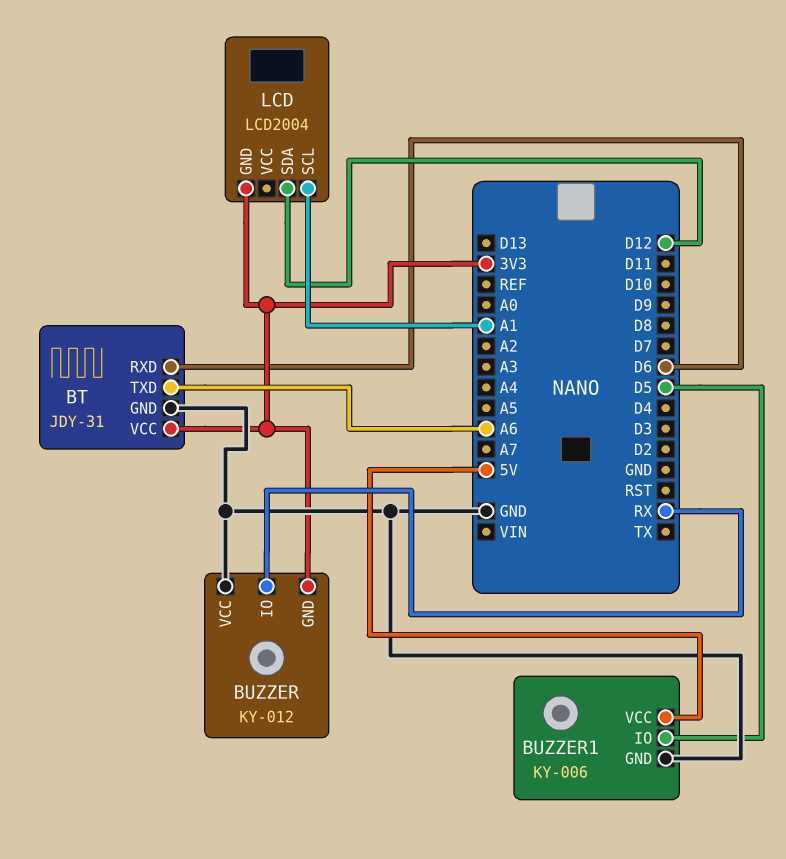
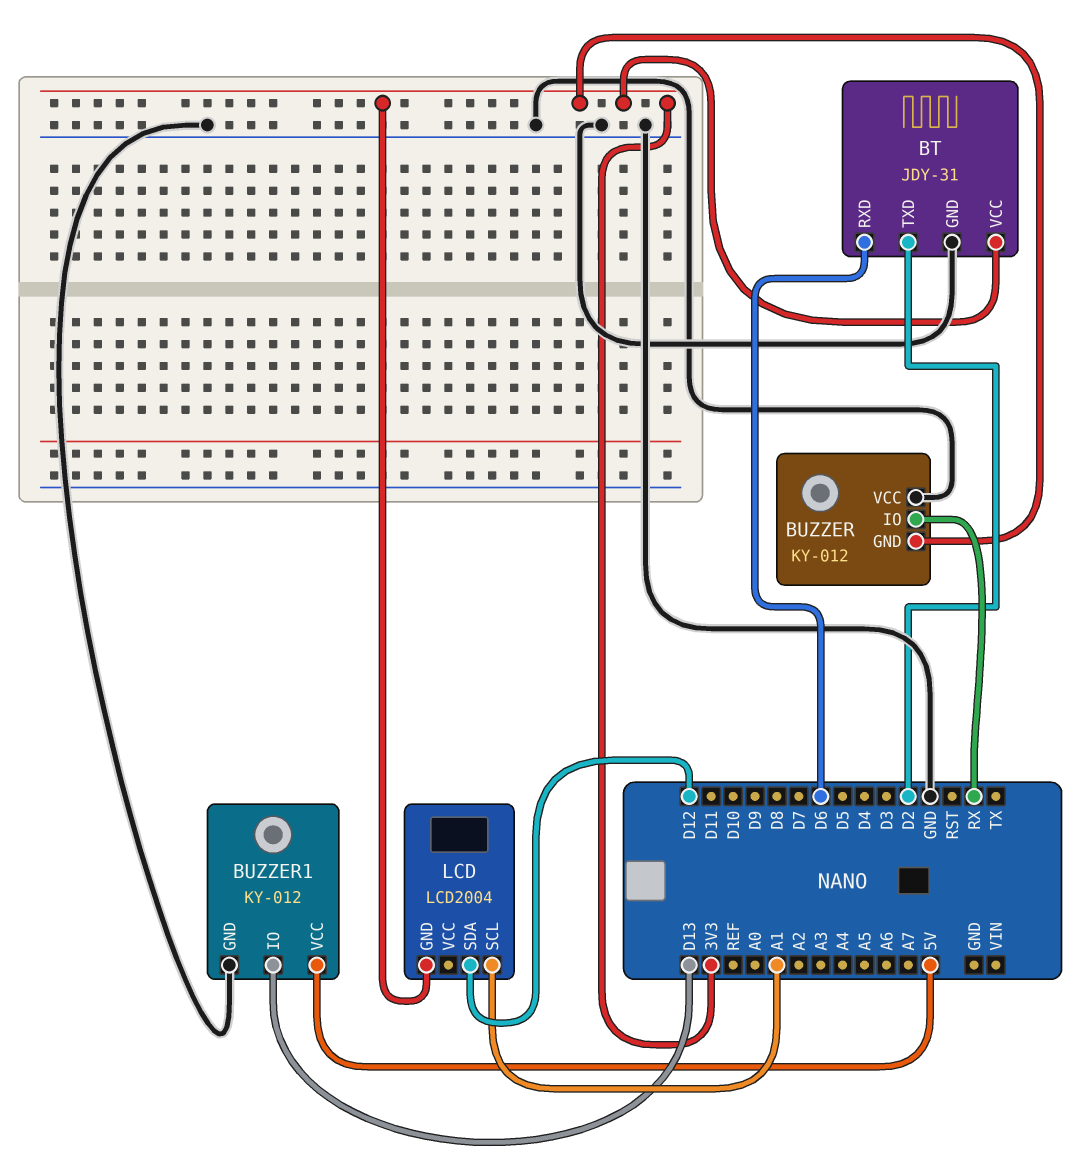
BT pin TXD: A6 -> D2
BUZZER1: KY-006 -> KY-012
BUZZER1 pin IO: D5 -> D13

